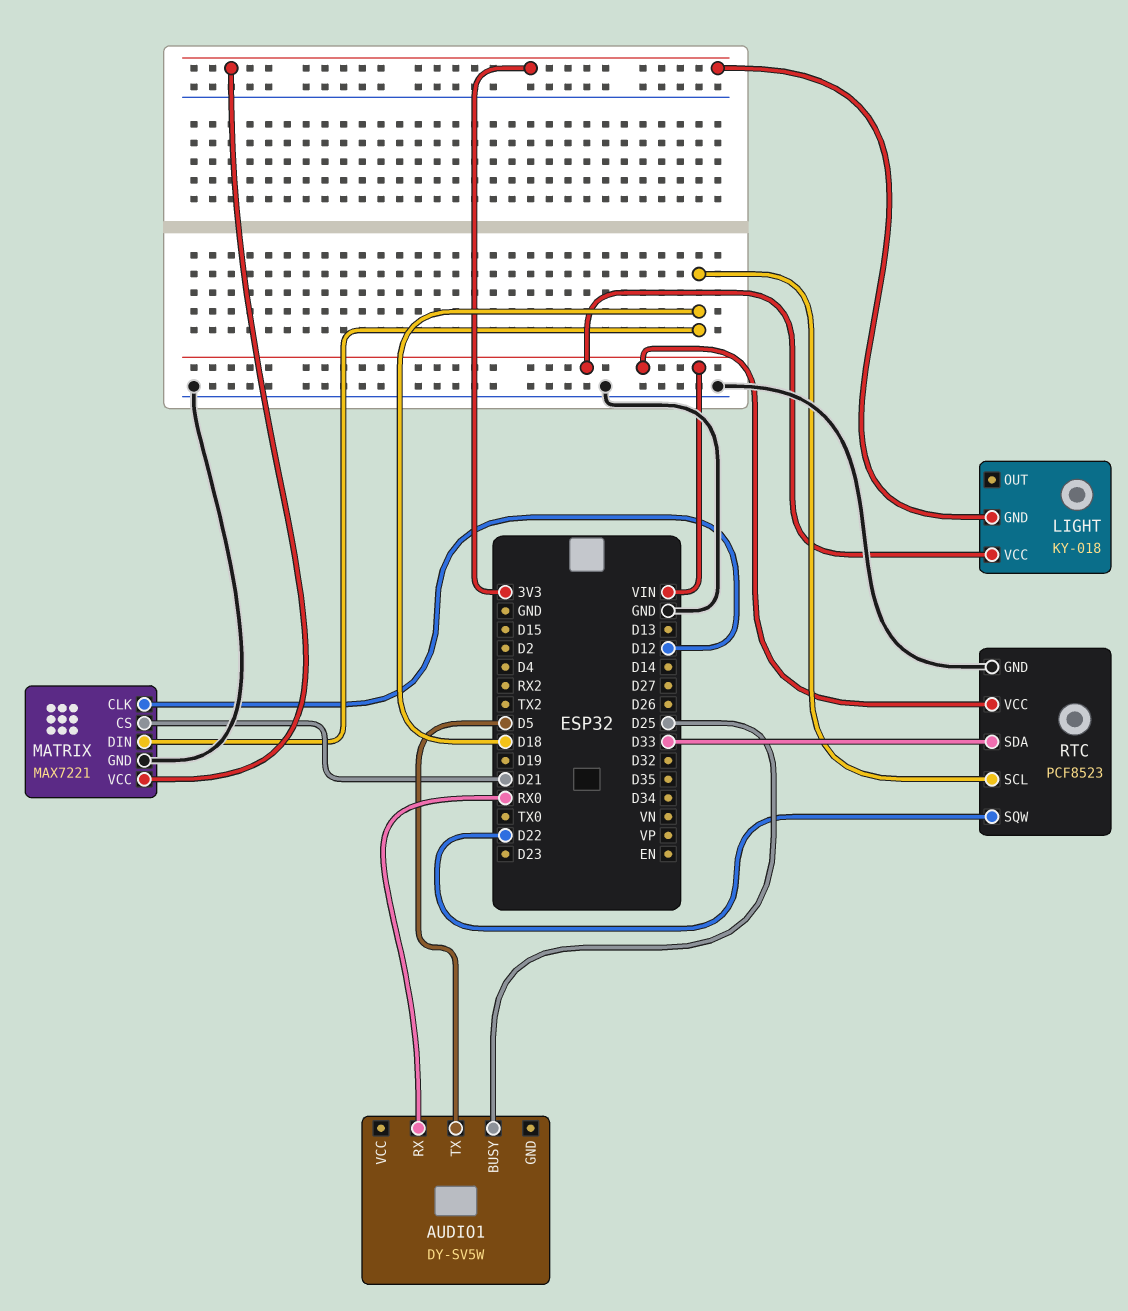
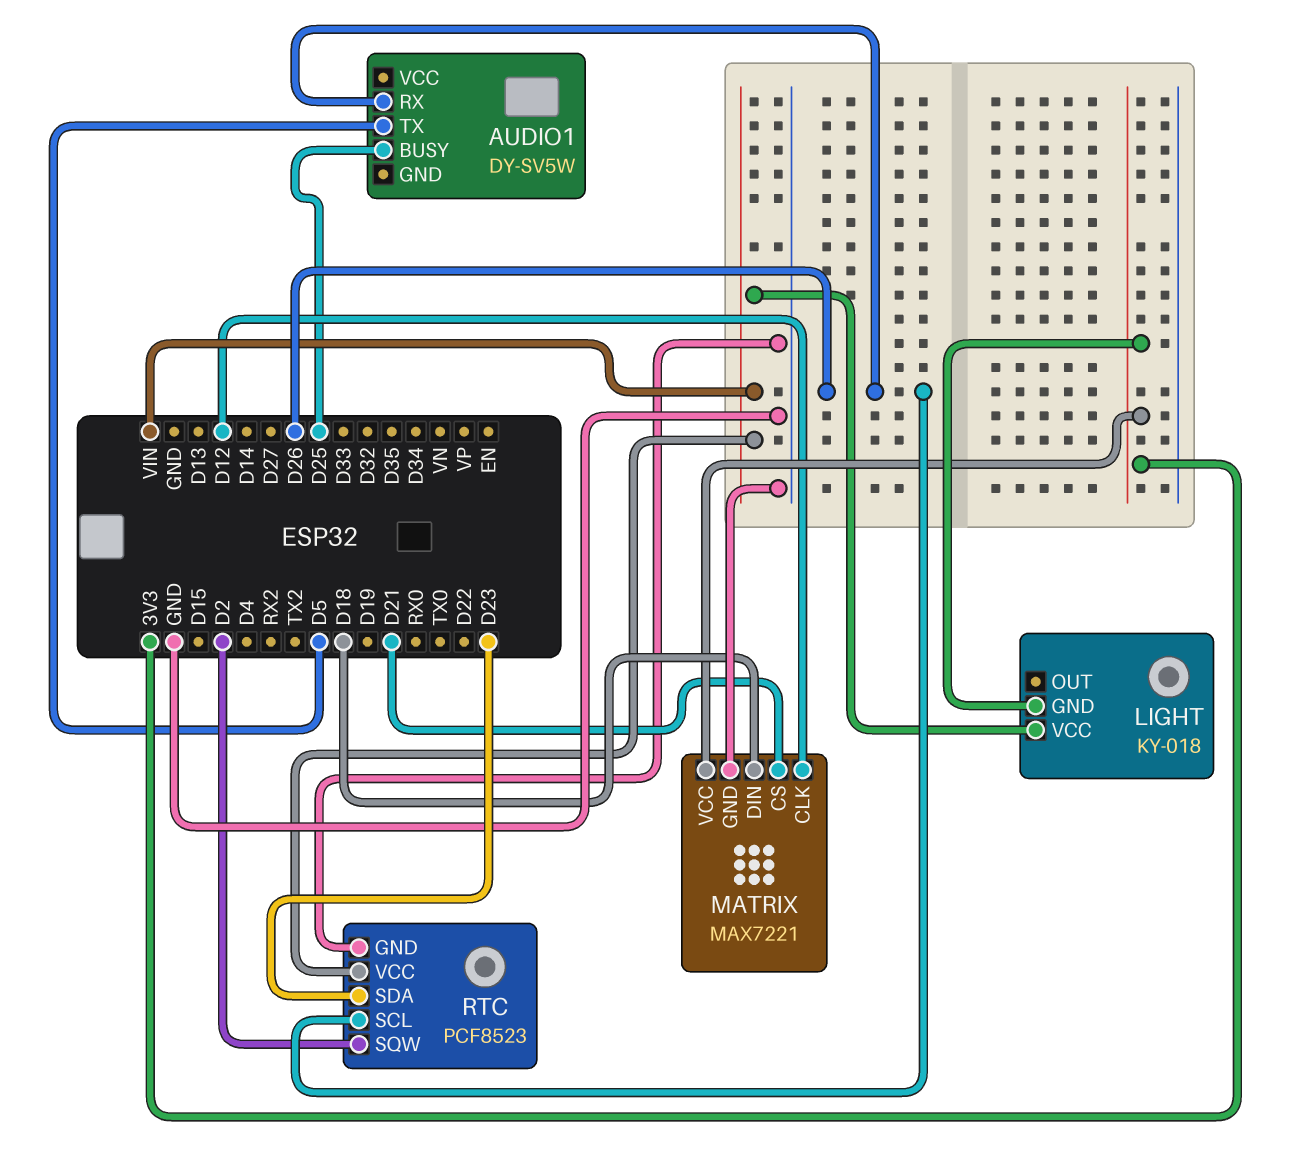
AUDIO1 pin RX: RX0 -> D26
RTC pin SCL: D18 -> D26
RTC pin SDA: D33 -> D23
RTC pin SQW: D22 -> D2

